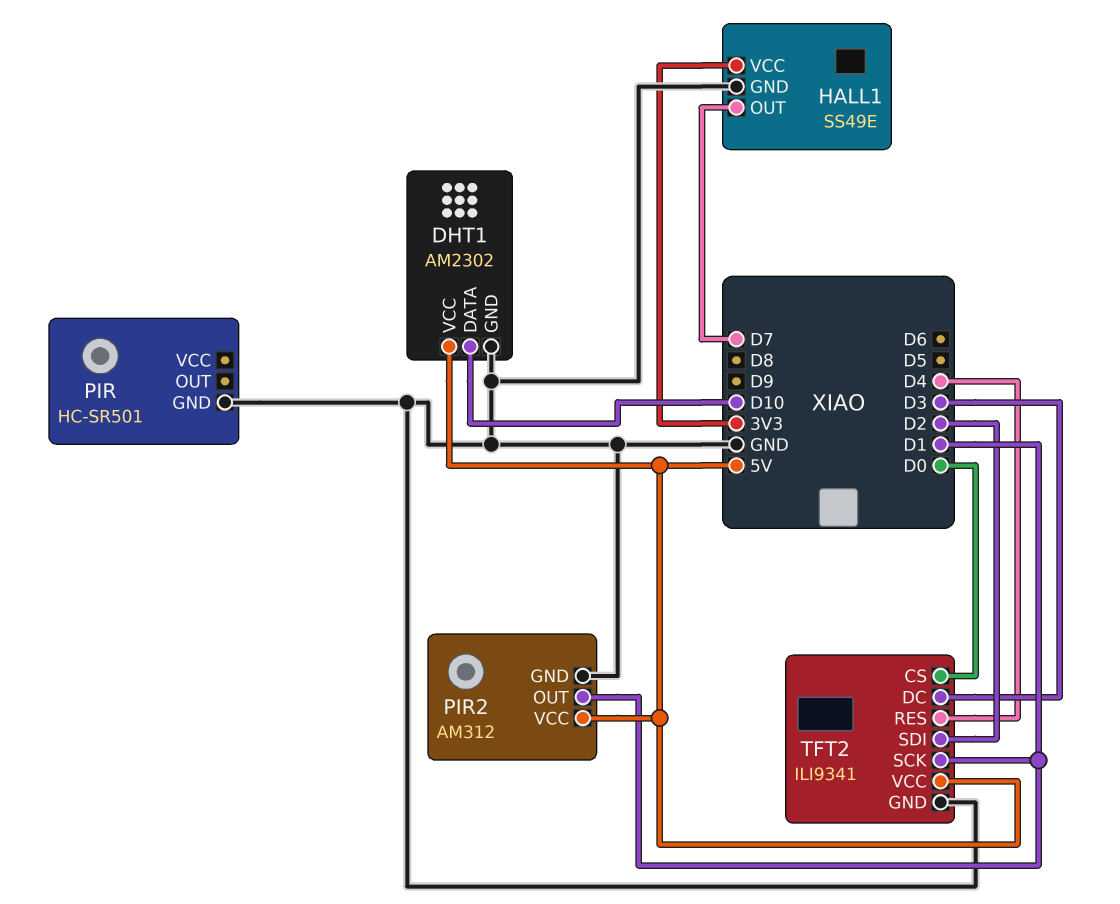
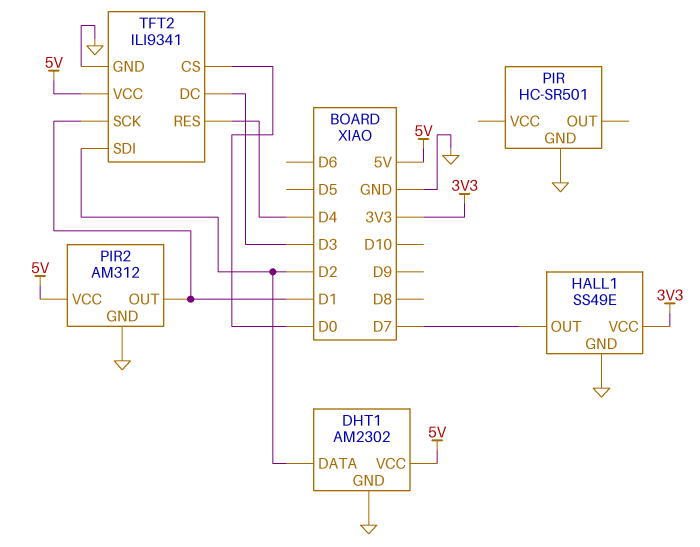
DHT1 pin DATA: D10 -> D2

